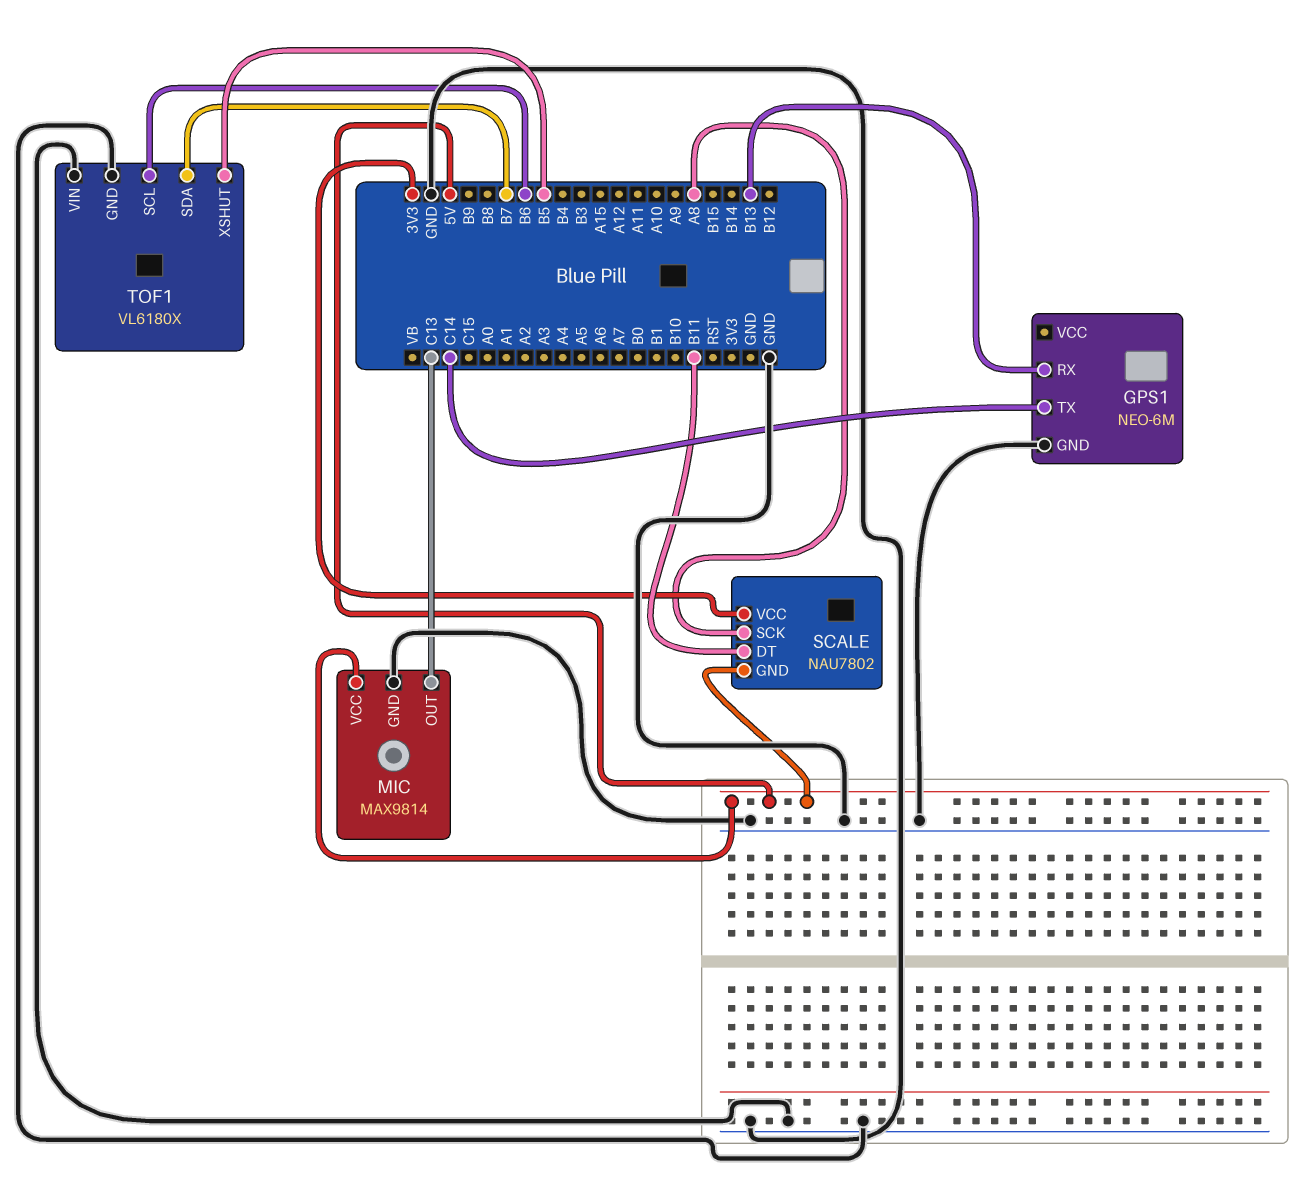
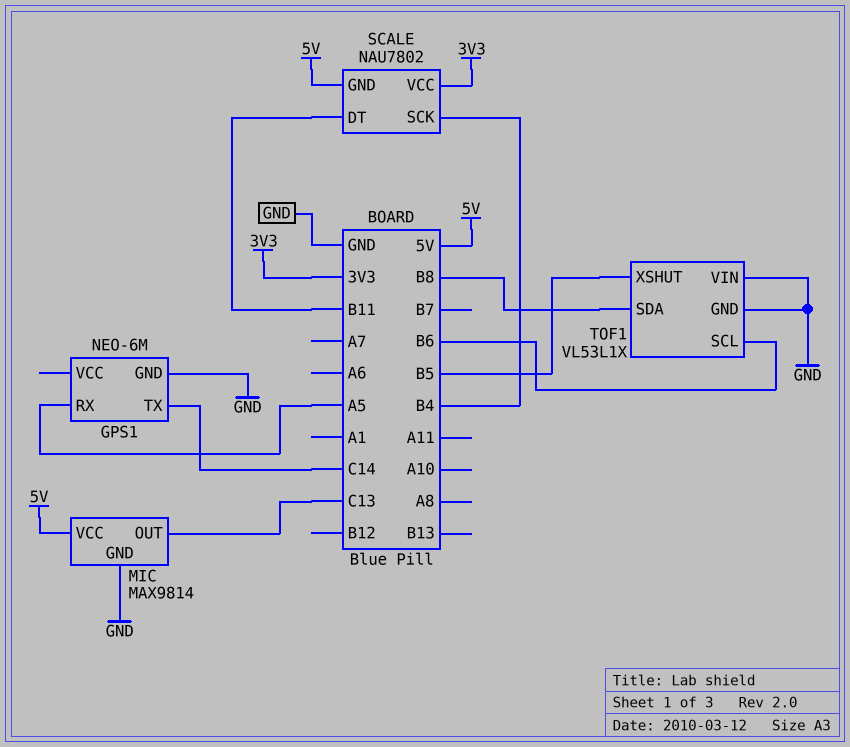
GPS1 pin RX: B13 -> A5
SCALE pin SCK: A8 -> B4
TOF1: VL6180X -> VL53L1X
TOF1 pin SDA: B7 -> B8

